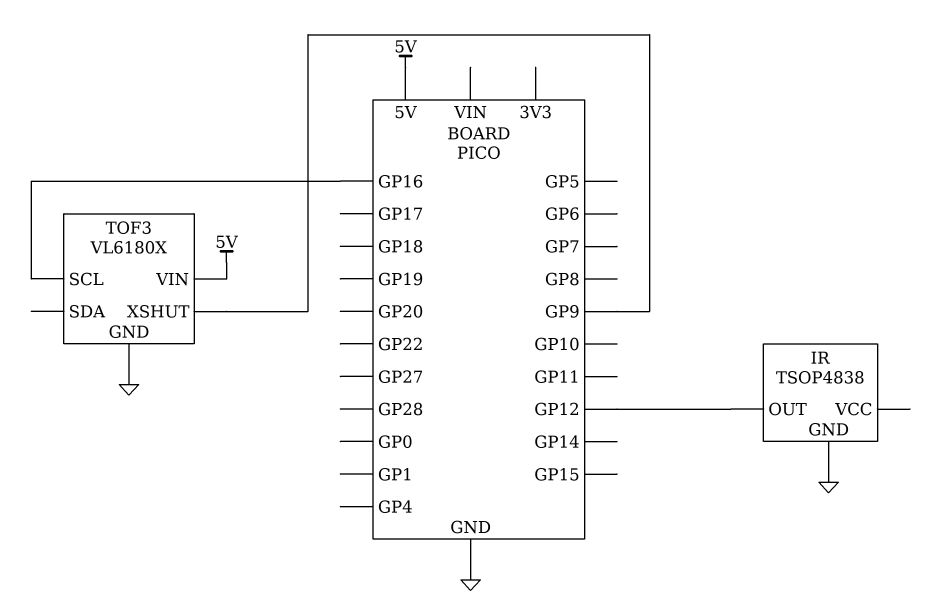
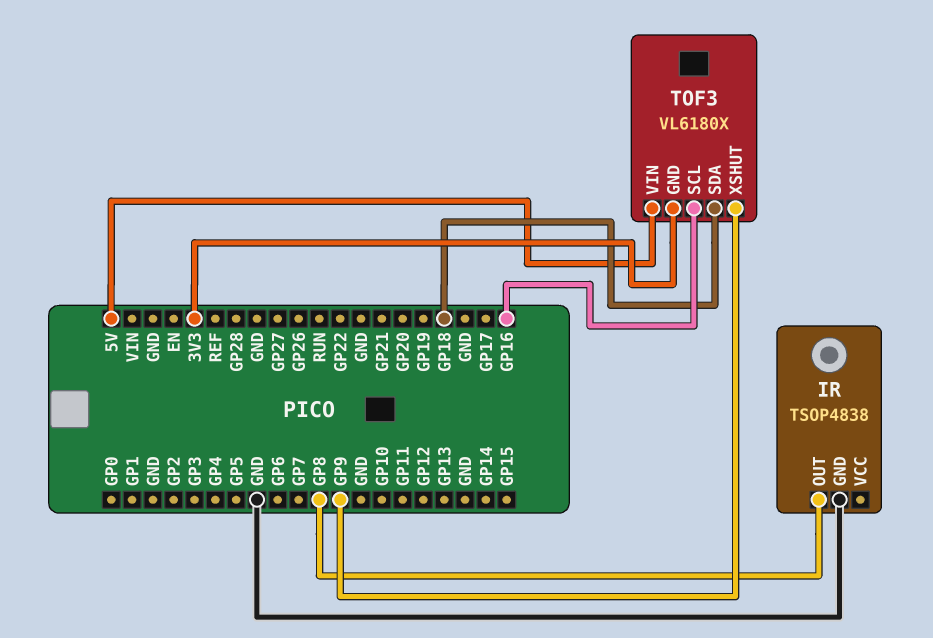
IR pin OUT: GP12 -> GP8
TOF3 pin GND: GND -> 3V3
TOF3 pin SDA: none -> GP18

